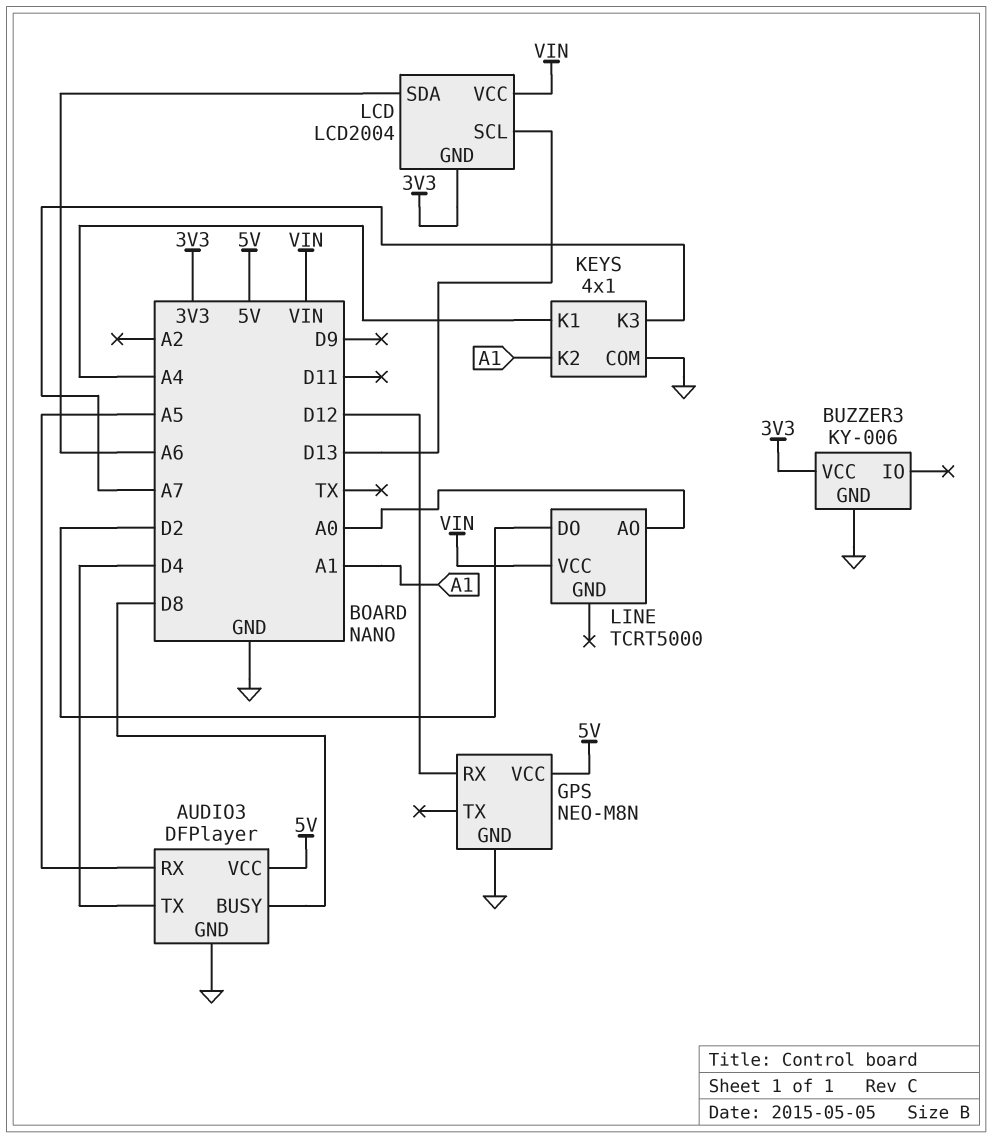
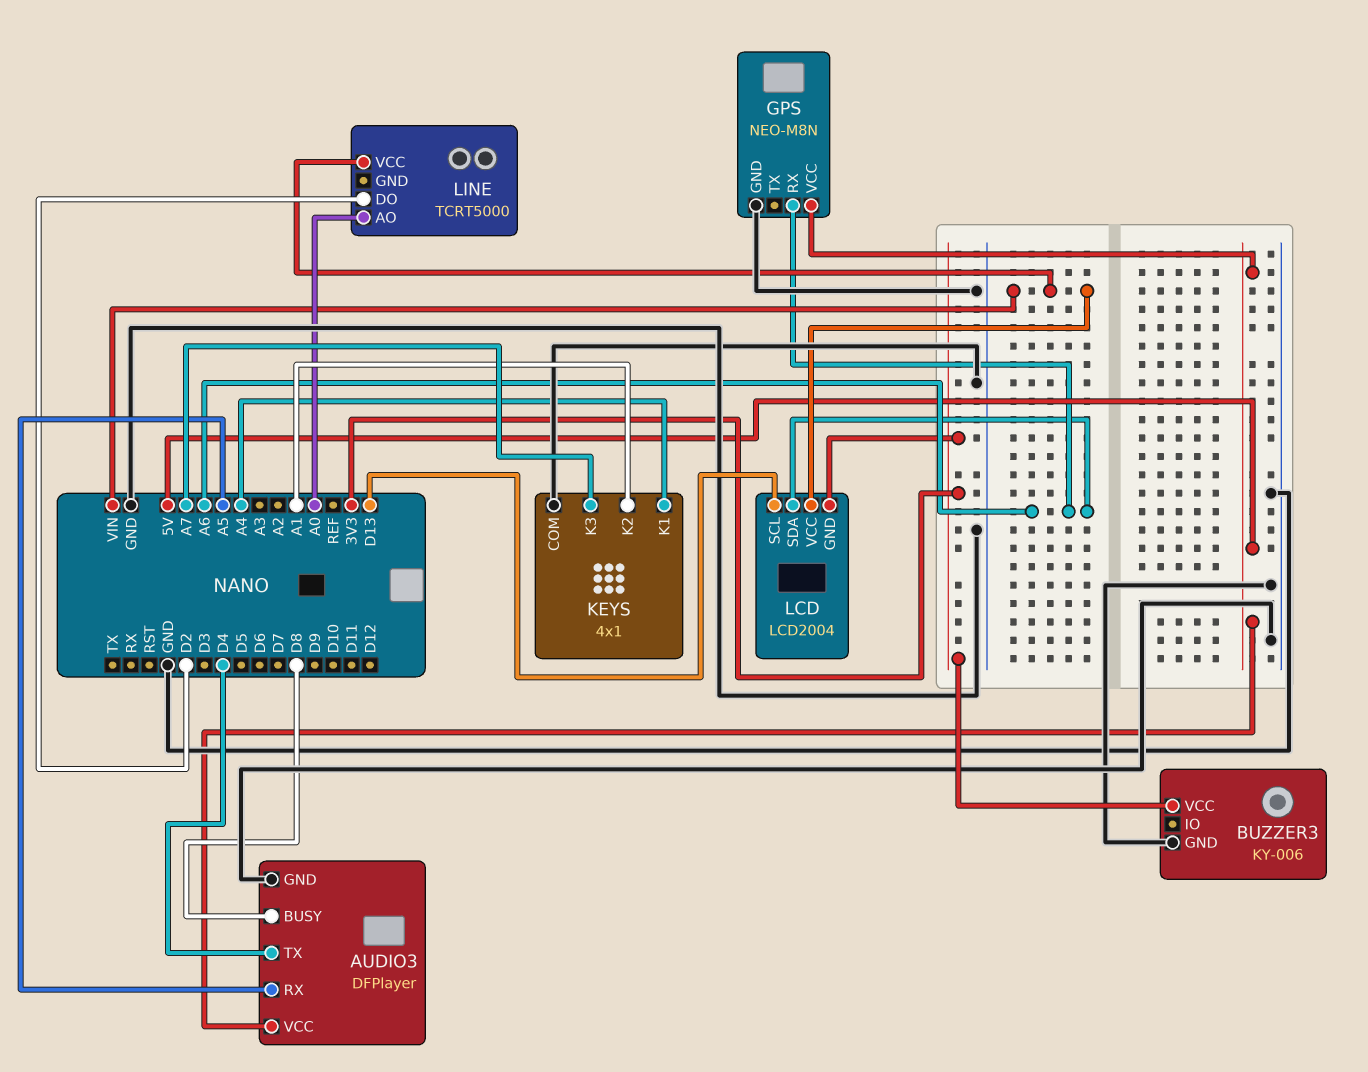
GPS pin RX: D12 -> A6

